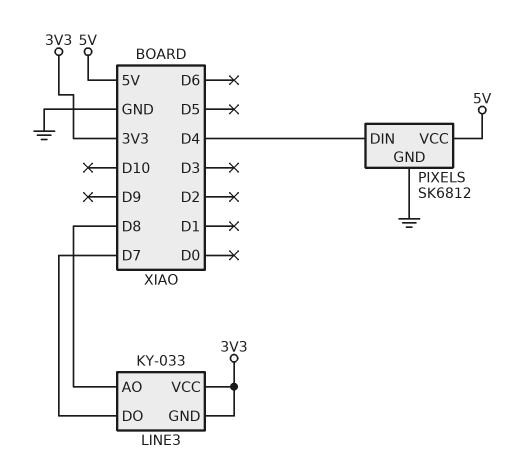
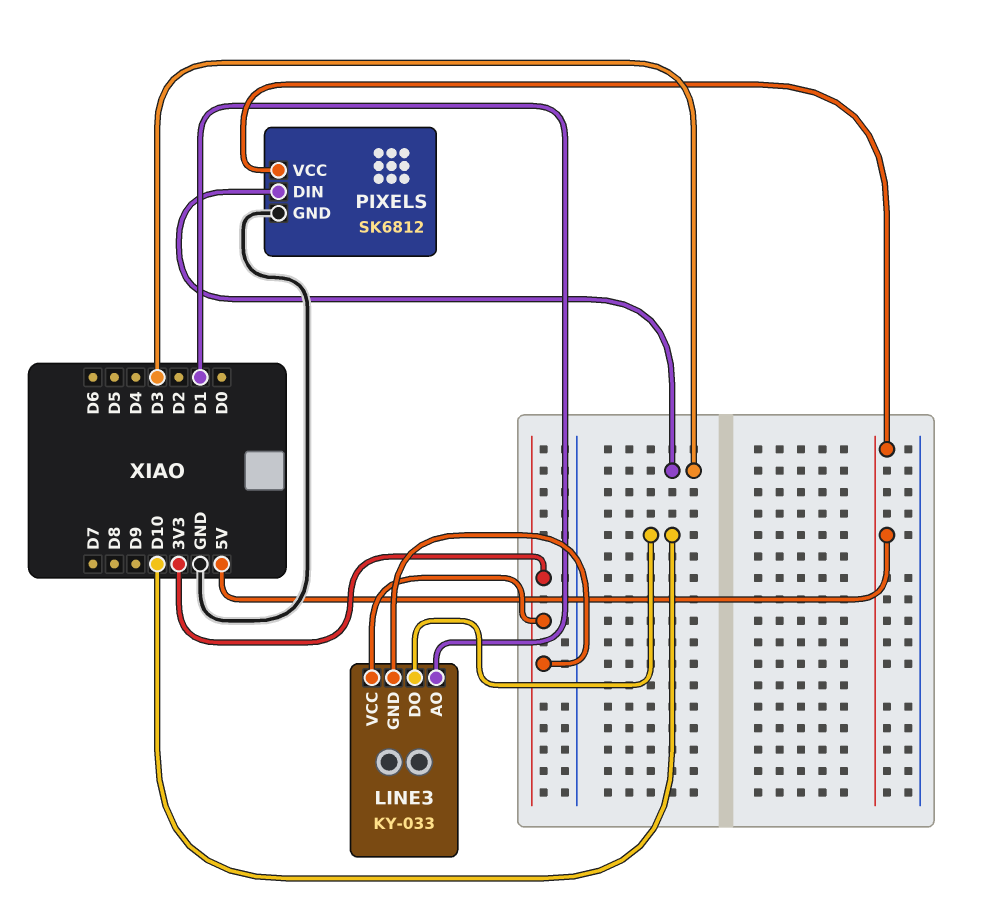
LINE3 pin AO: D8 -> D1
LINE3 pin DO: D7 -> D10
PIXELS pin DIN: D4 -> D3

